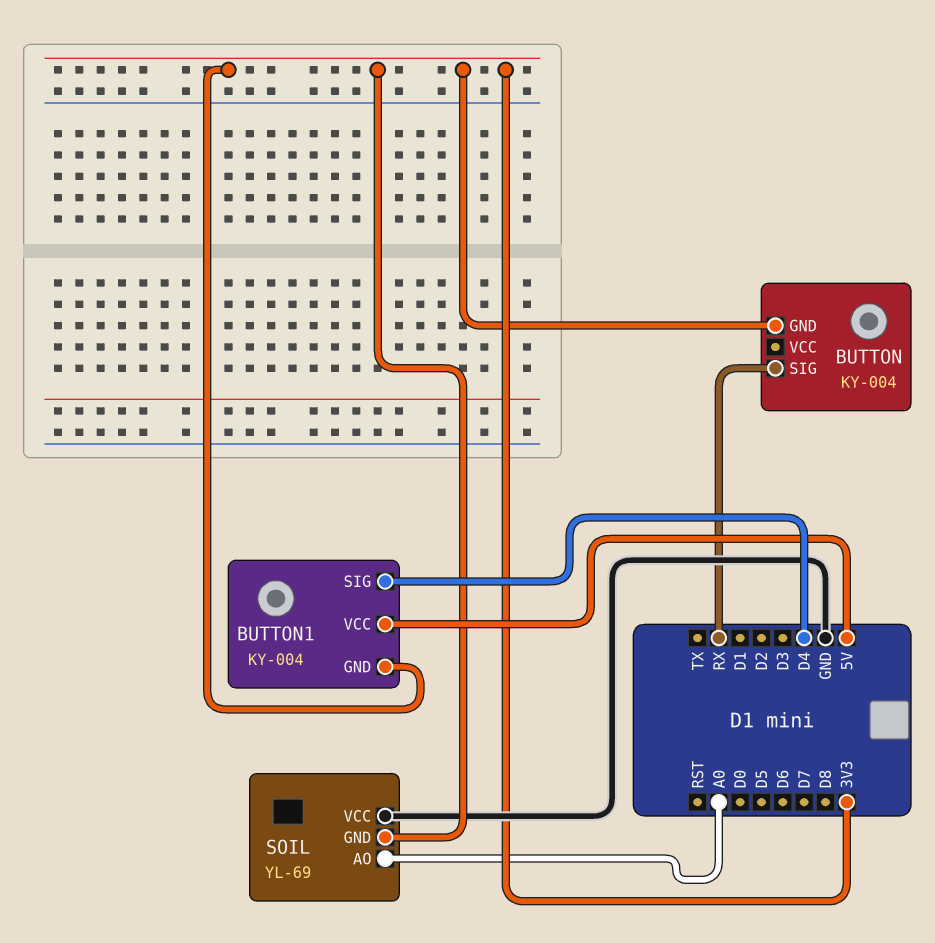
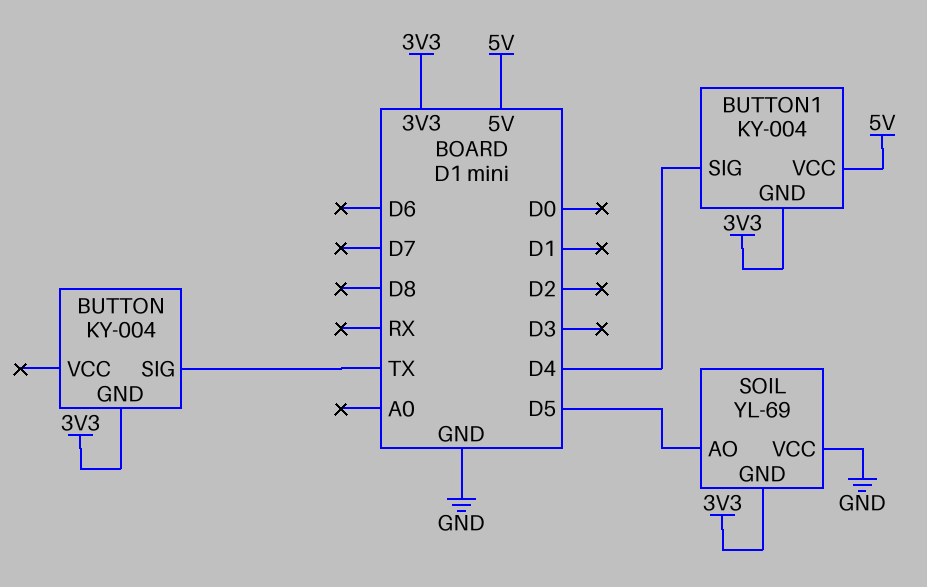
BUTTON pin SIG: RX -> TX
SOIL pin AO: A0 -> D5

